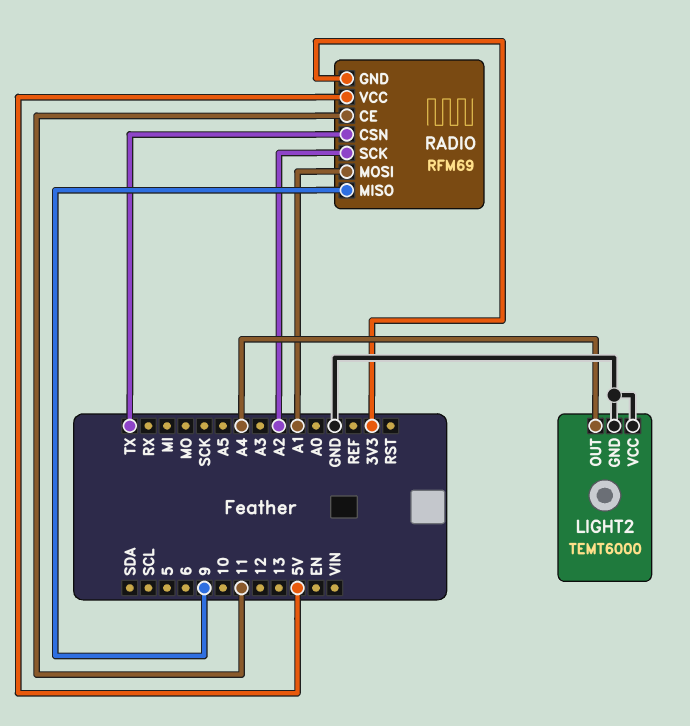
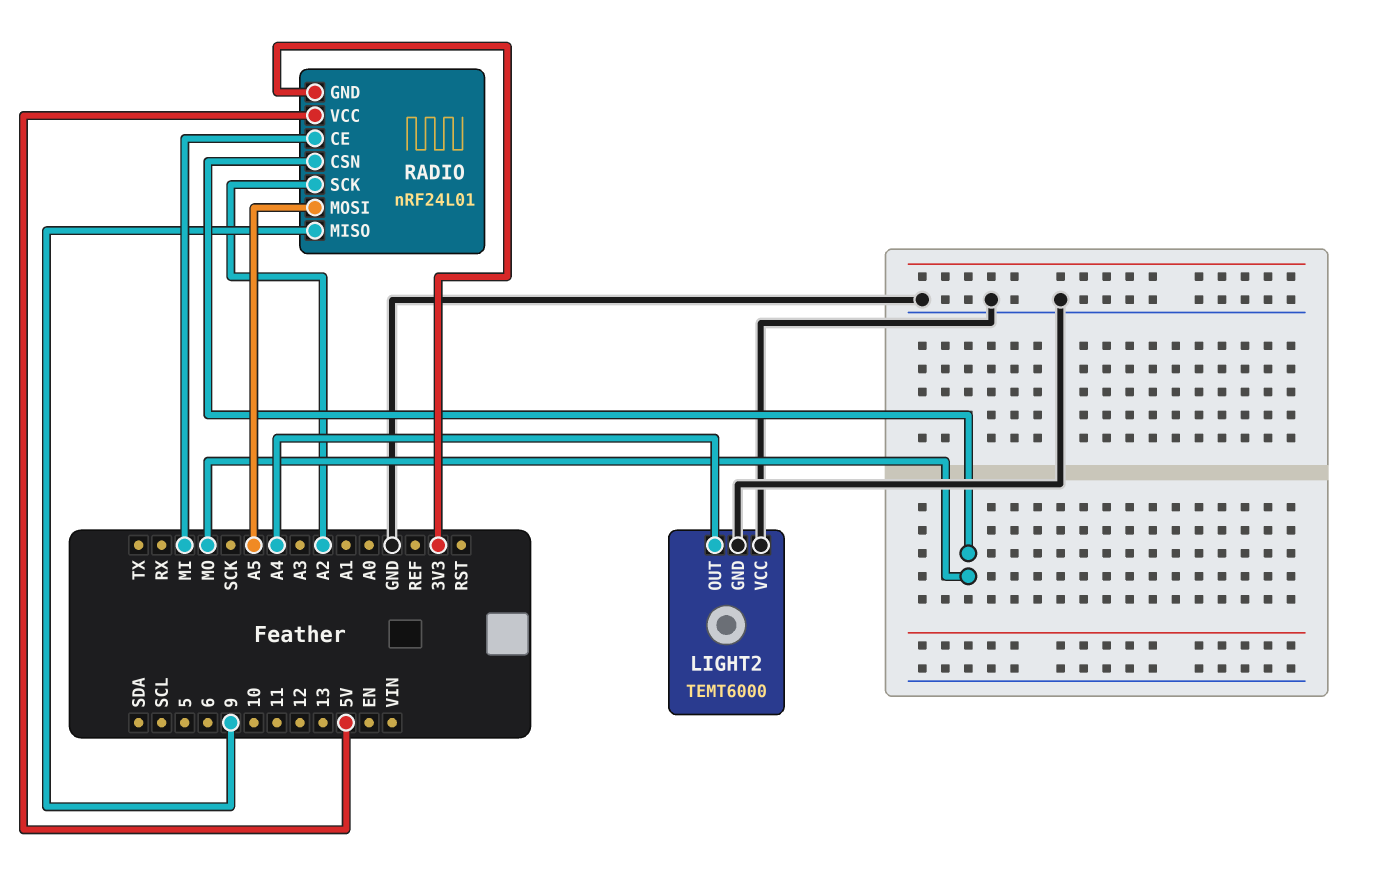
RADIO: RFM69 -> nRF24L01
RADIO pin CE: 11 -> MI
RADIO pin CSN: TX -> MO
RADIO pin MOSI: A1 -> A5

